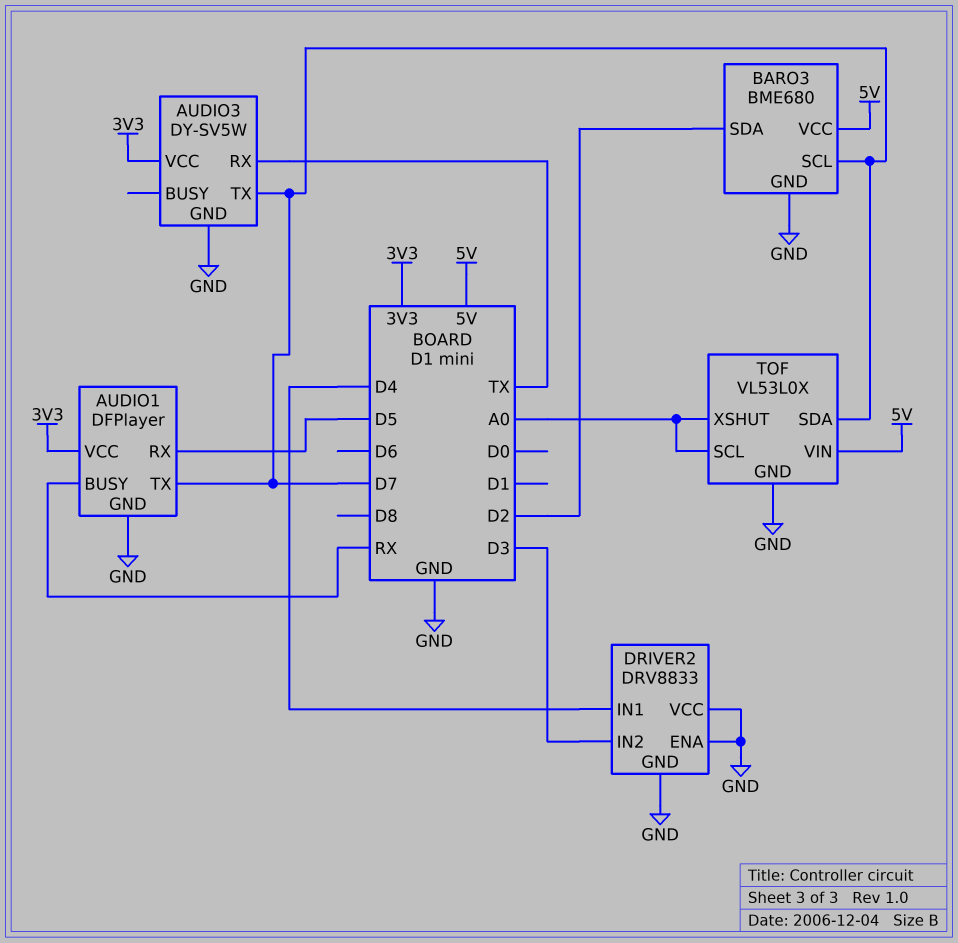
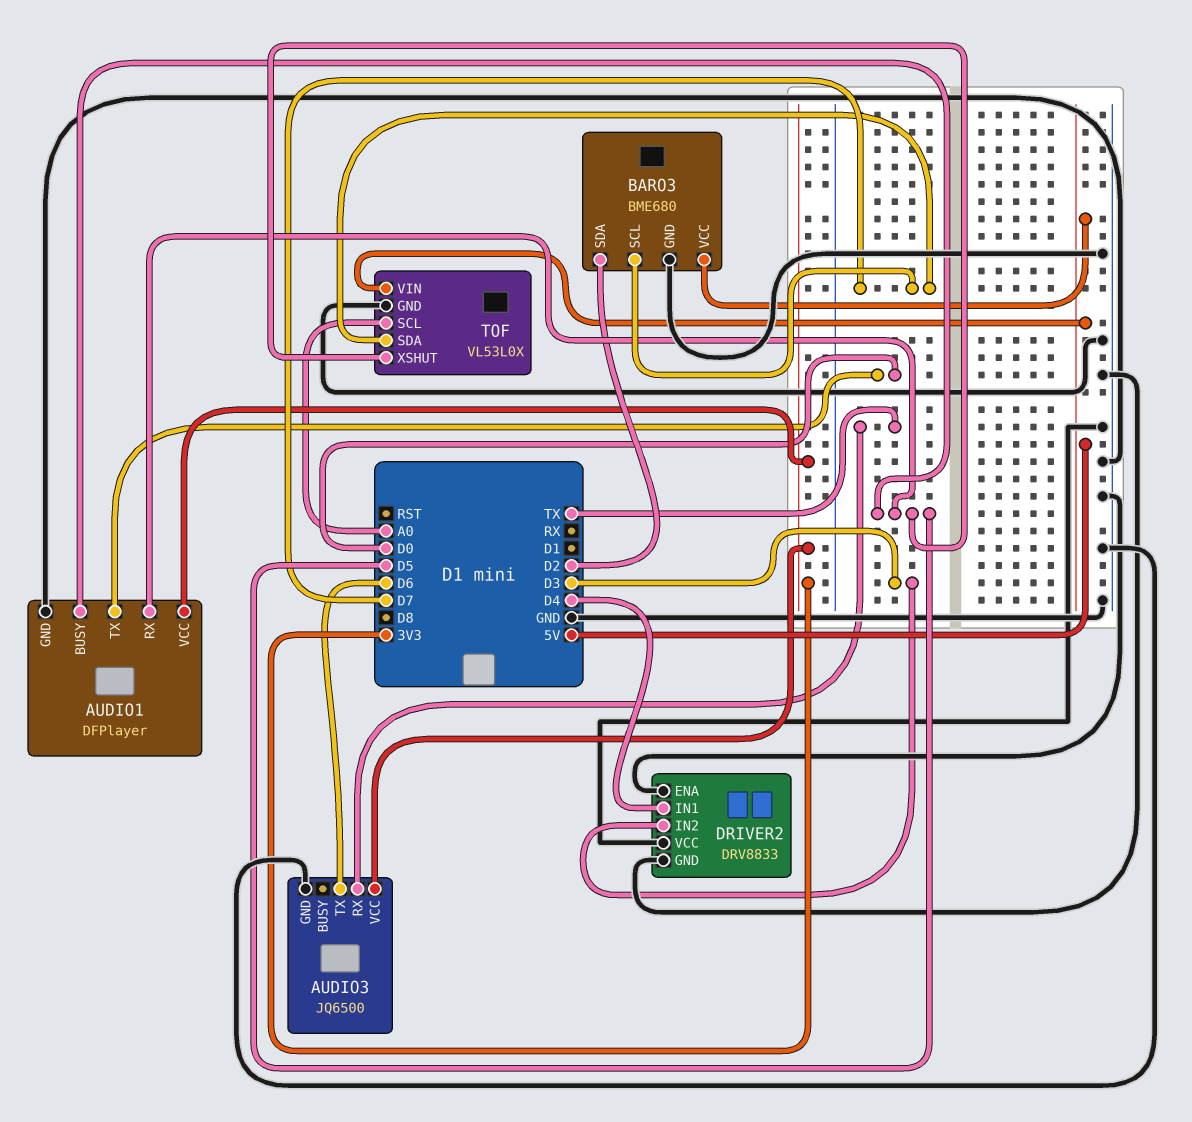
AUDIO1 pin BUSY: RX -> D5
AUDIO1 pin TX: D7 -> D0
AUDIO3: DY-SV5W -> JQ6500
AUDIO3 pin TX: D7 -> D6
TOF pin XSHUT: A0 -> D5

